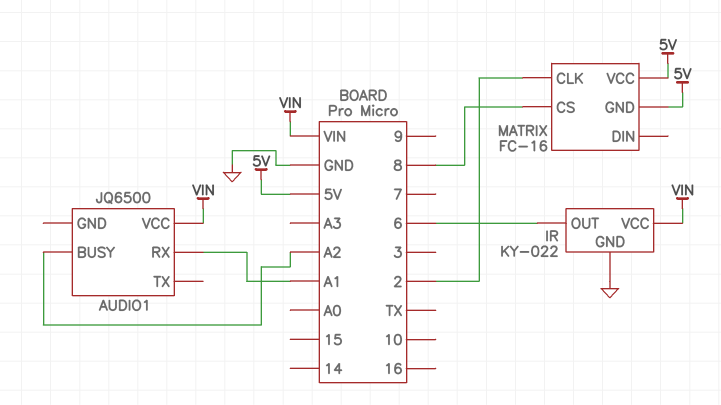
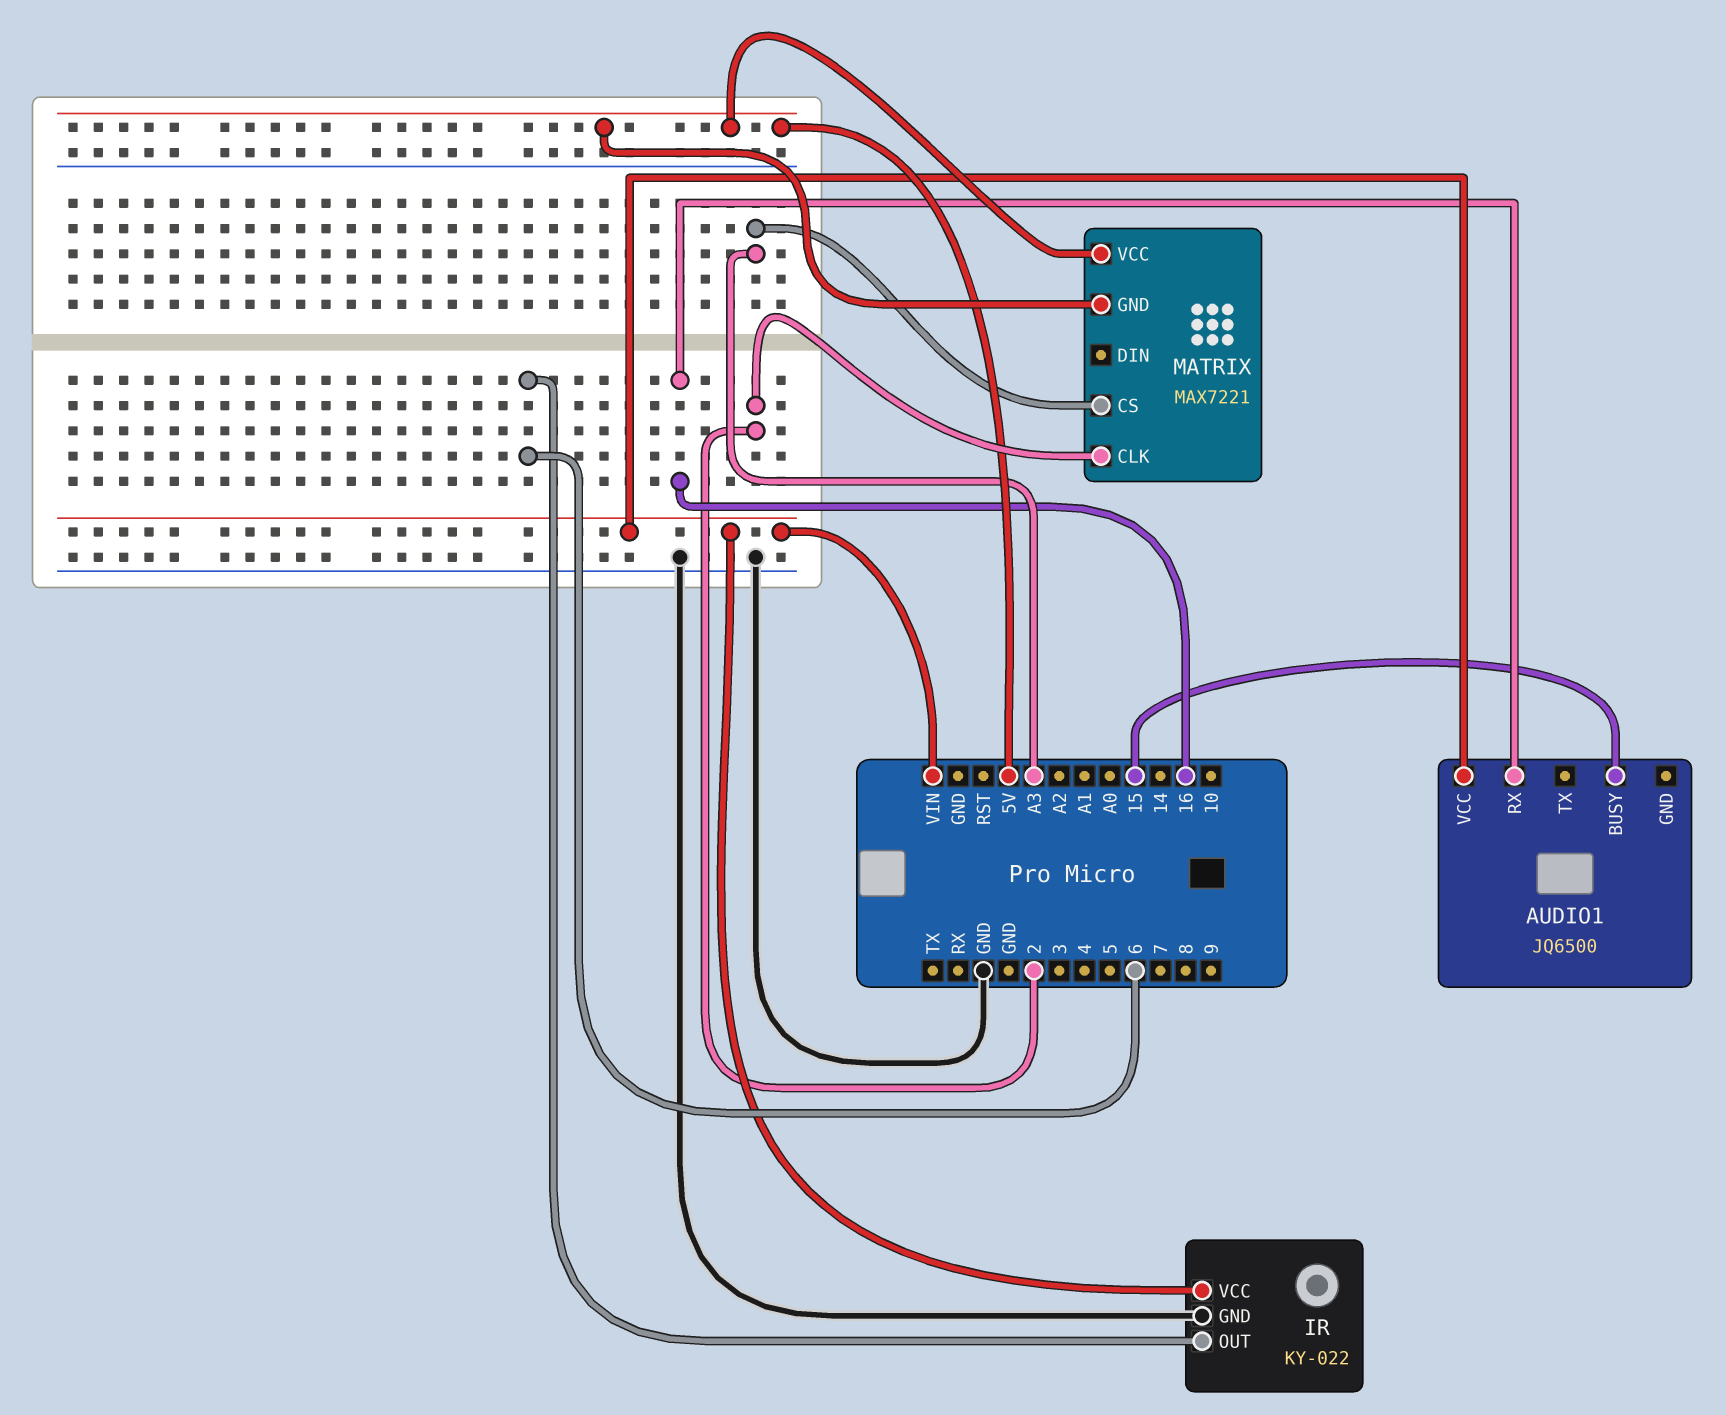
AUDIO1 pin BUSY: A2 -> 15
AUDIO1 pin RX: A1 -> 16
MATRIX: FC-16 -> MAX7221
MATRIX pin CS: 8 -> A3

